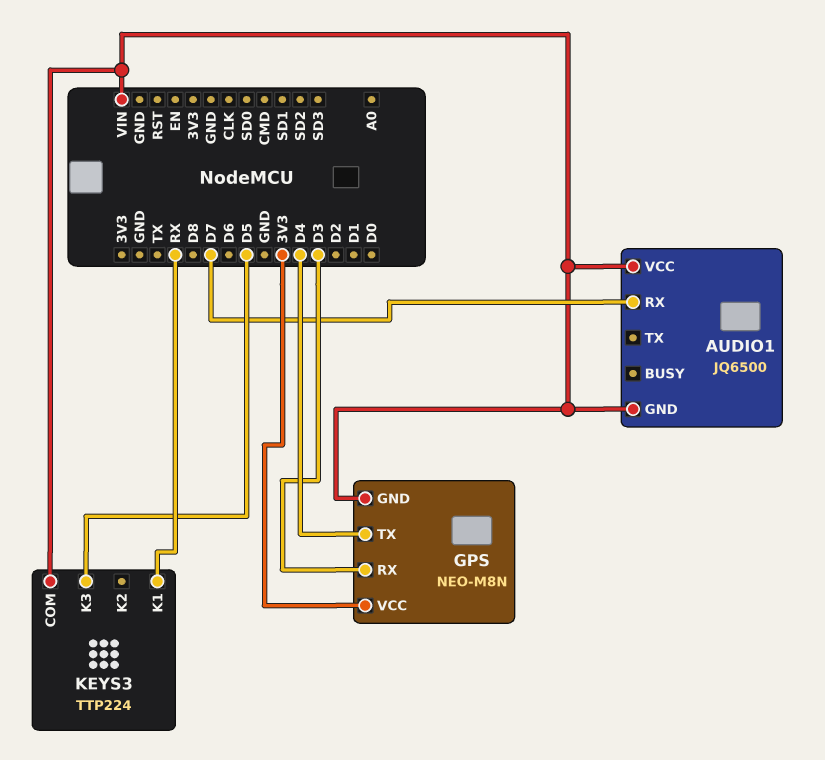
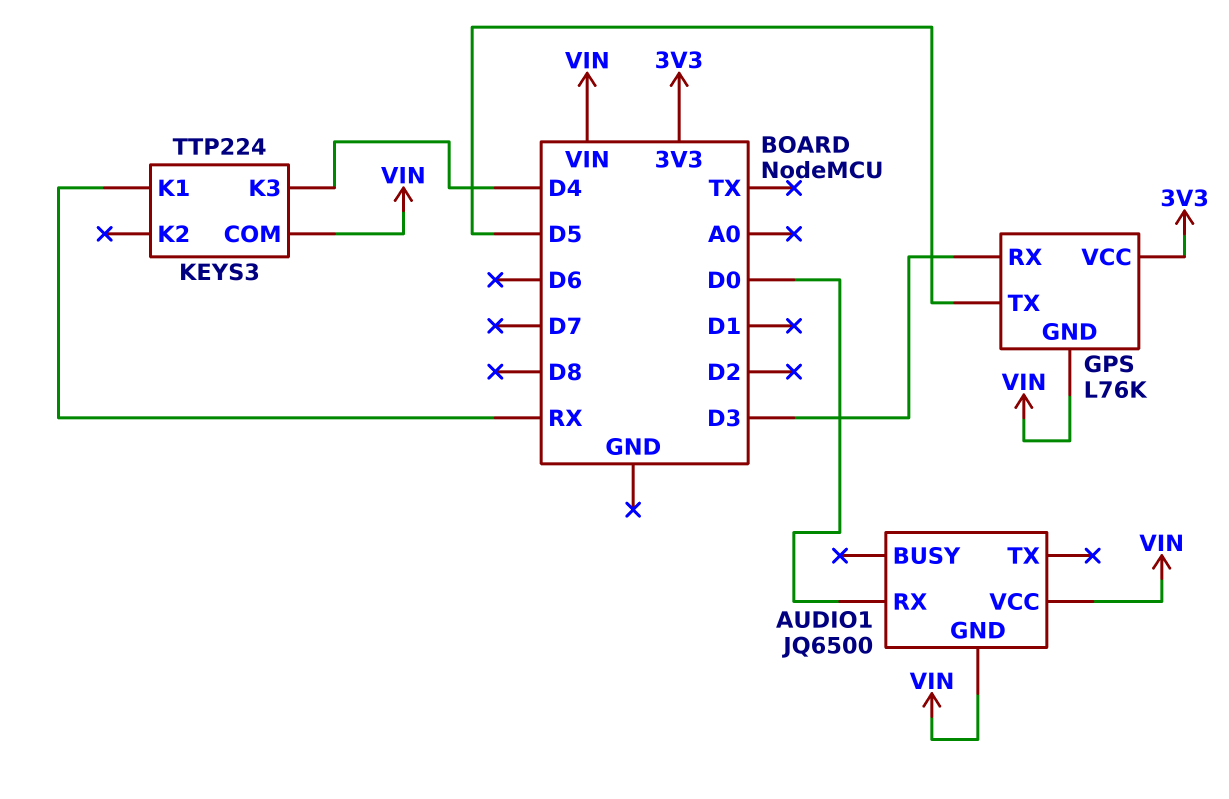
AUDIO1 pin RX: D7 -> D0
GPS: NEO-M8N -> L76K
GPS pin TX: D4 -> D5
KEYS3 pin K3: D5 -> D4

